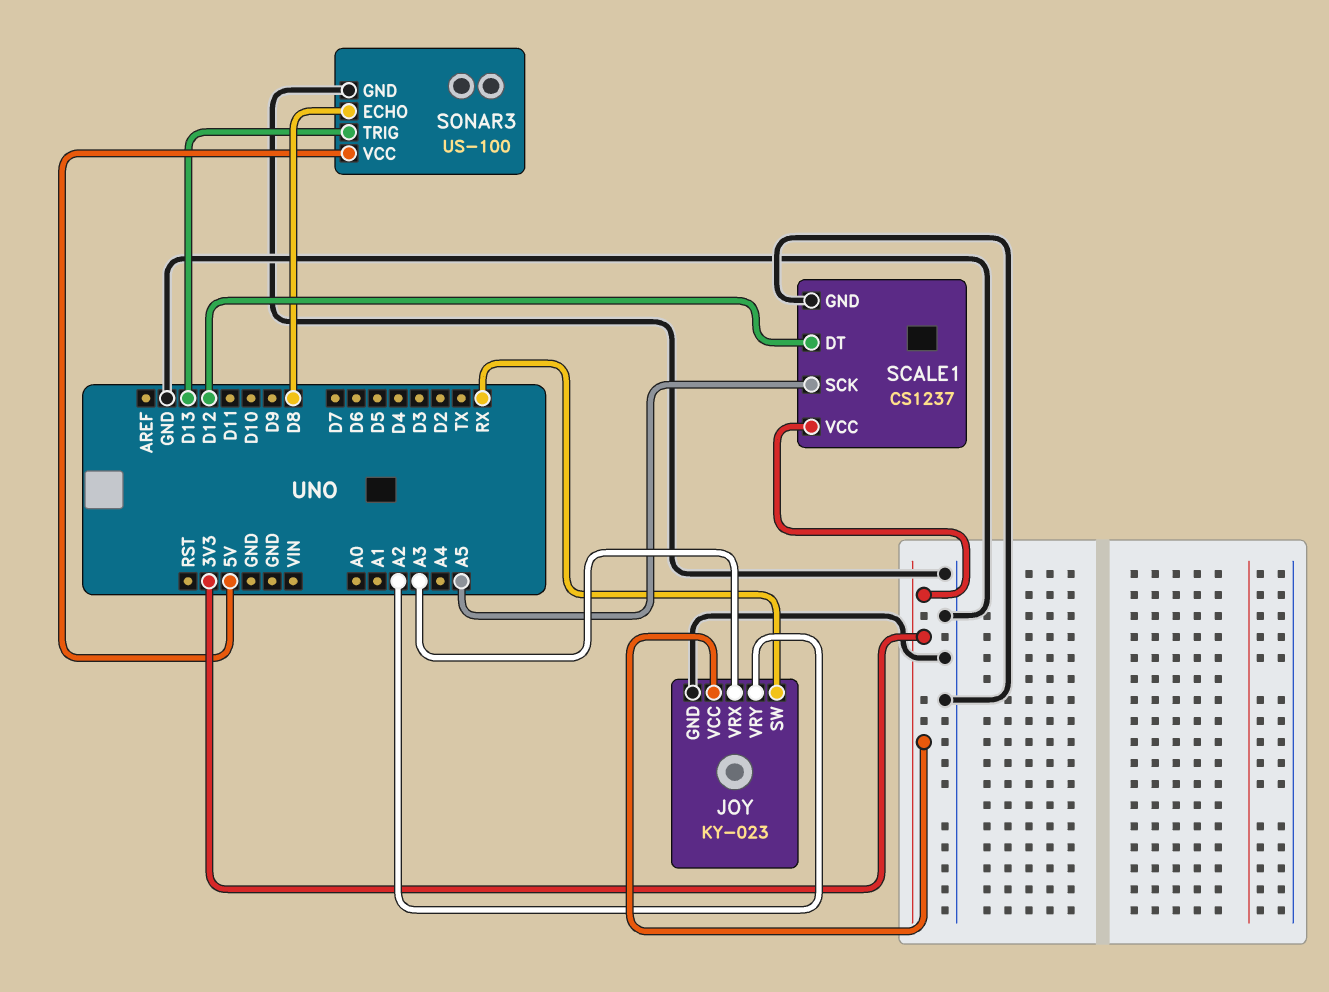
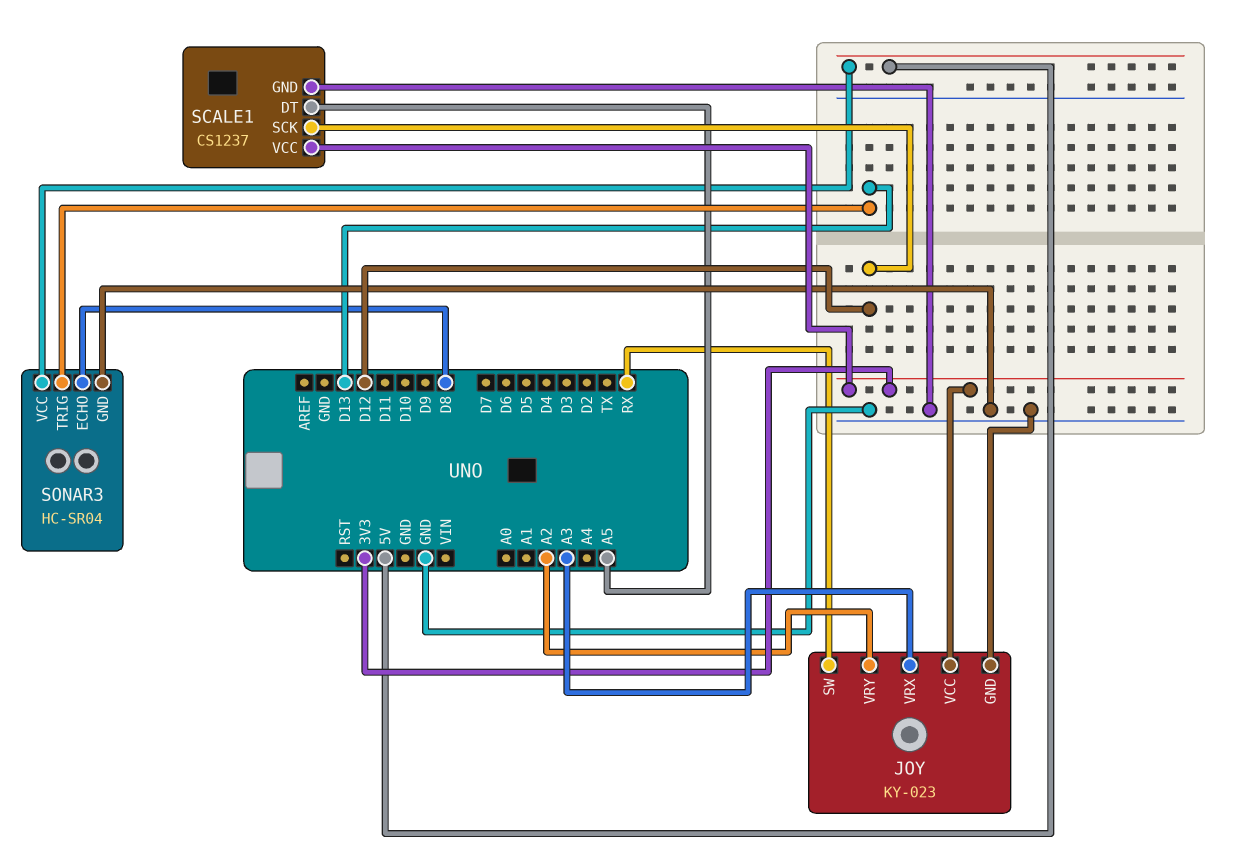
SCALE1 pin DT: D12 -> A5
SCALE1 pin SCK: A5 -> D12
SONAR3: US-100 -> HC-SR04

